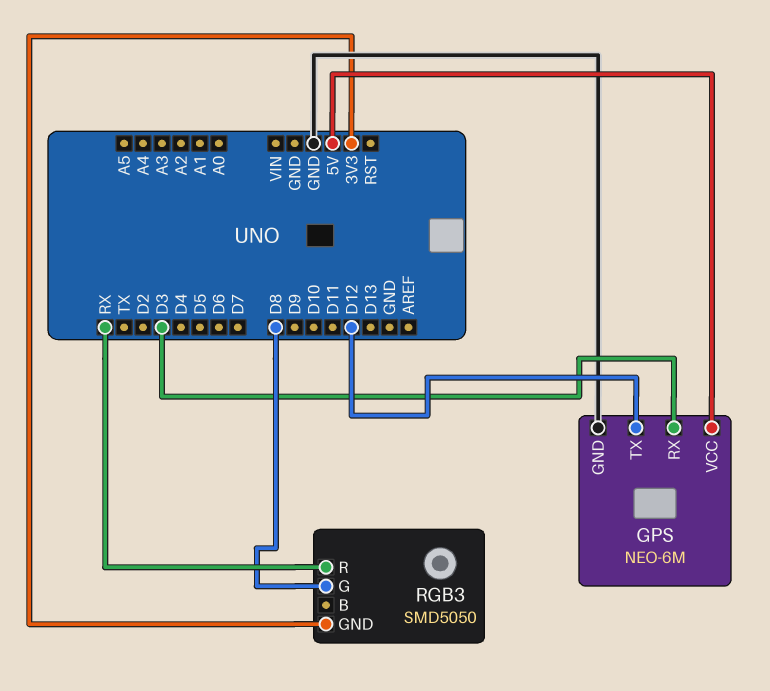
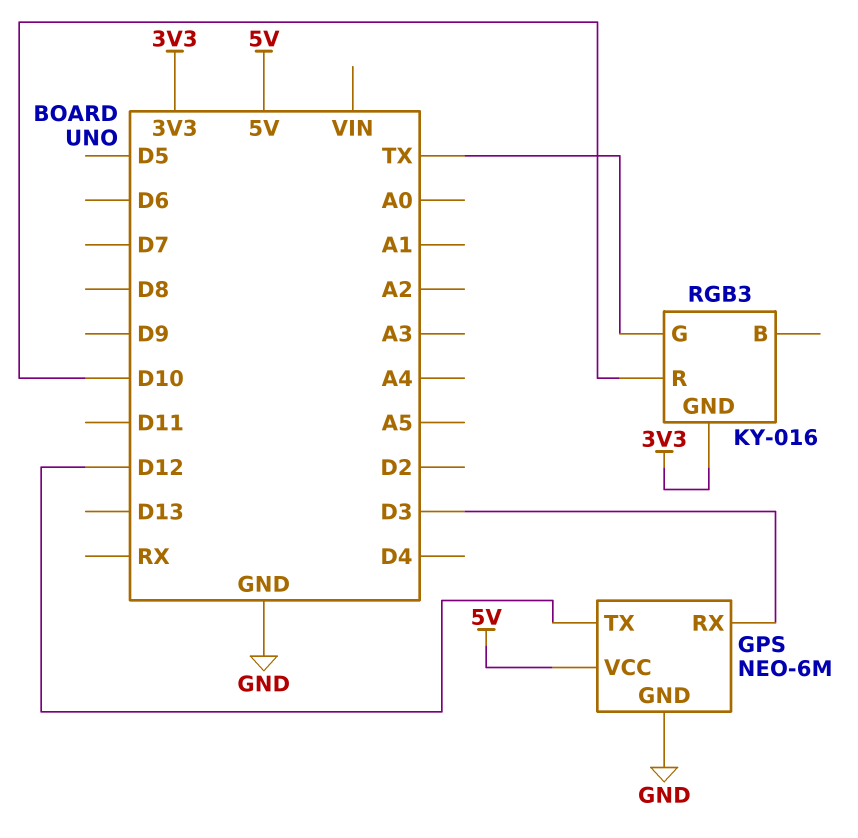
RGB3: SMD5050 -> KY-016
RGB3 pin G: D8 -> TX
RGB3 pin R: RX -> D10

